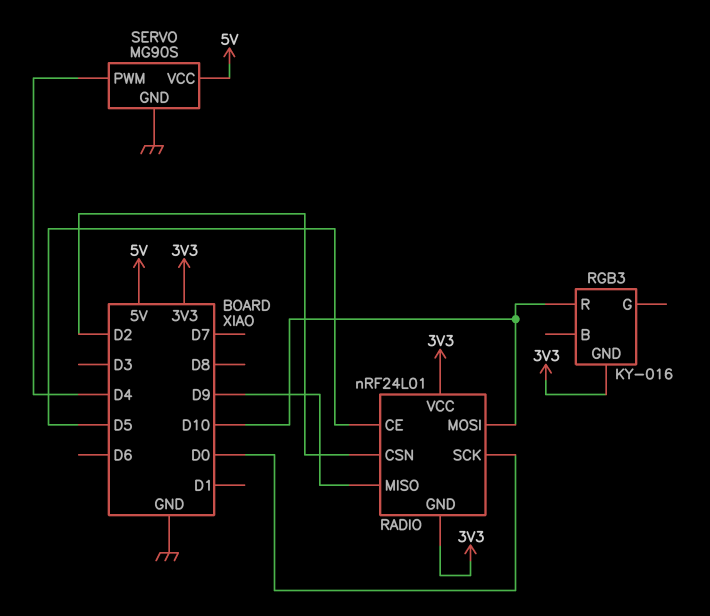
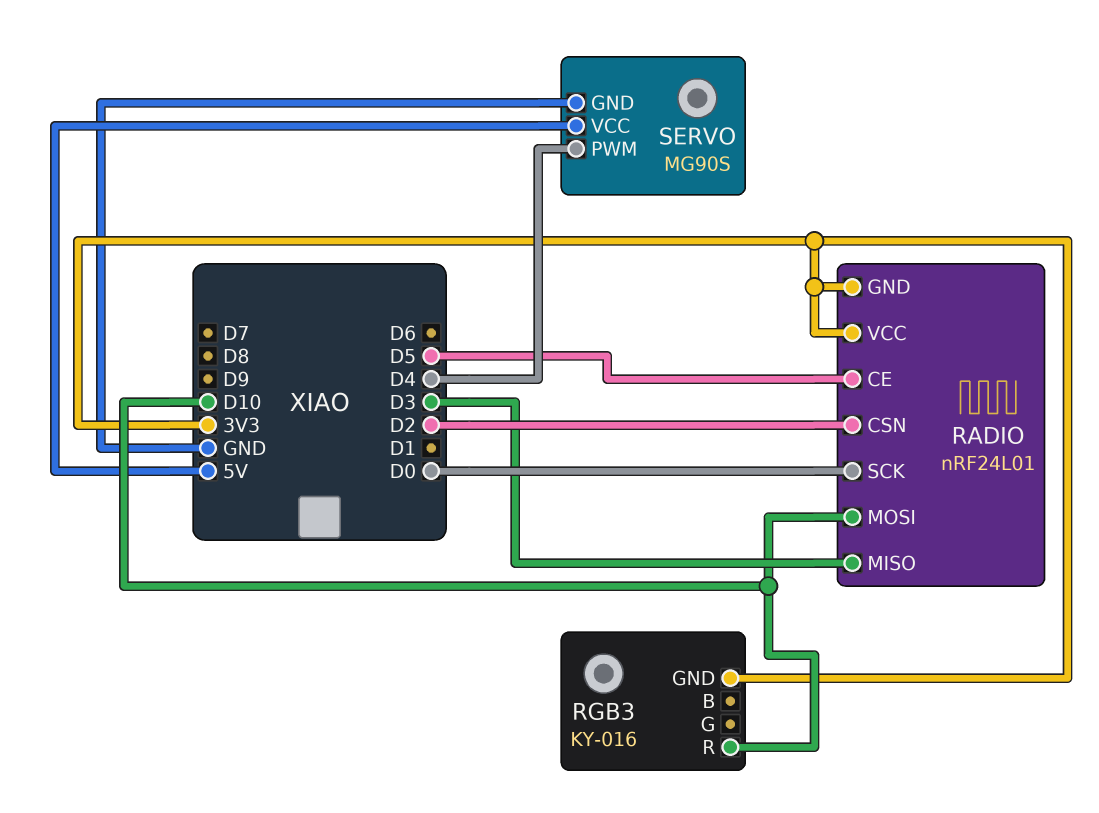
RADIO pin MISO: D9 -> D3

